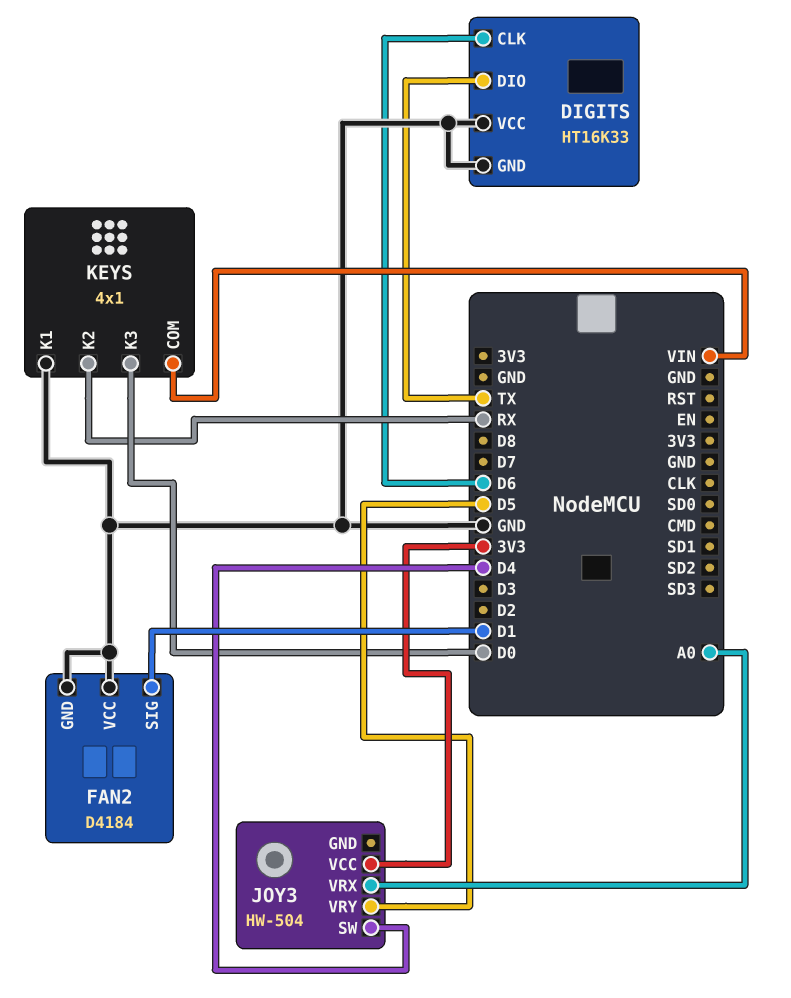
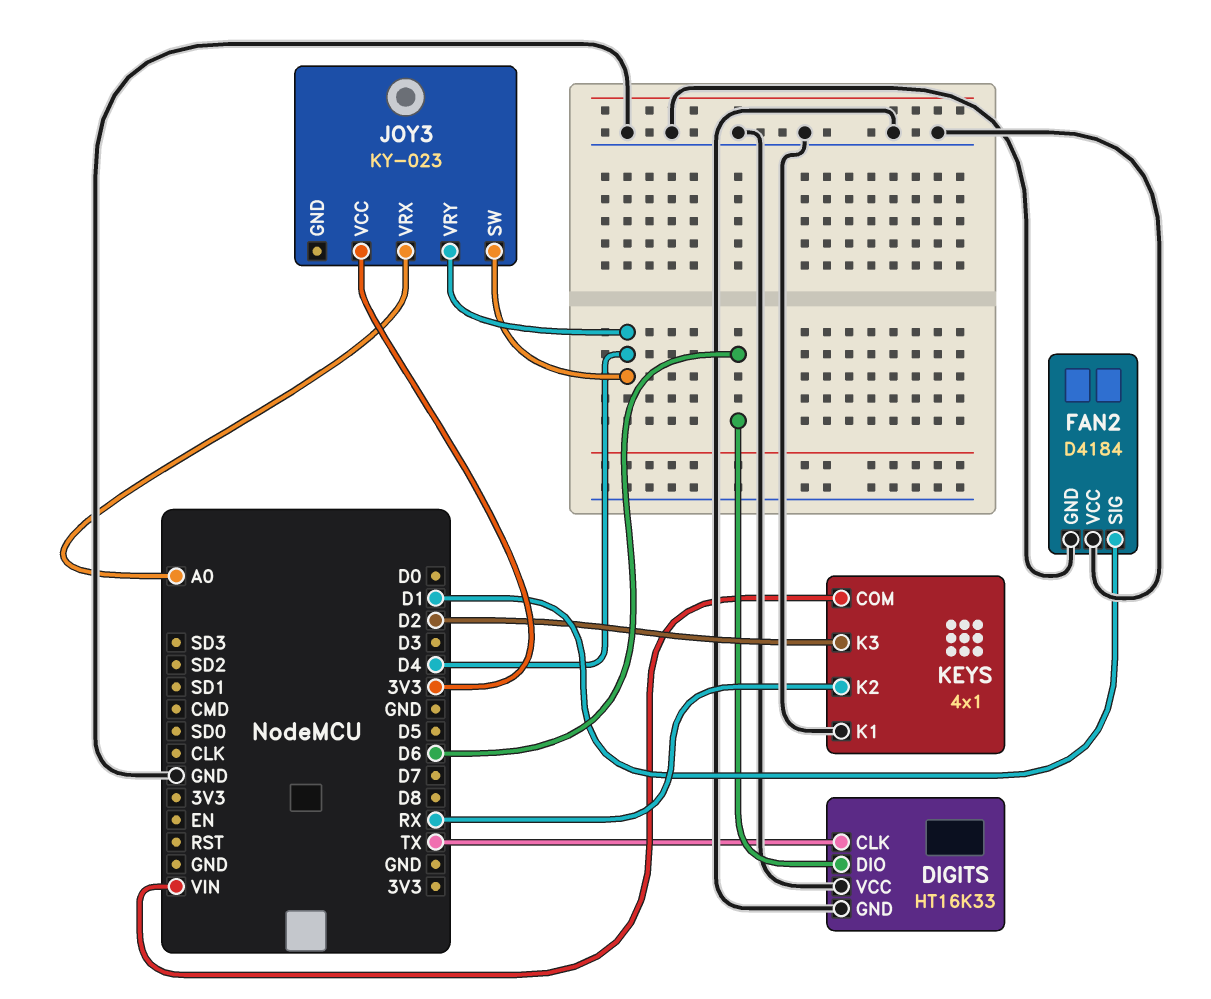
DIGITS pin CLK: D6 -> TX
DIGITS pin DIO: TX -> D6
JOY3: HW-504 -> KY-023
JOY3 pin VRY: D5 -> D4
KEYS pin K3: D0 -> D2

